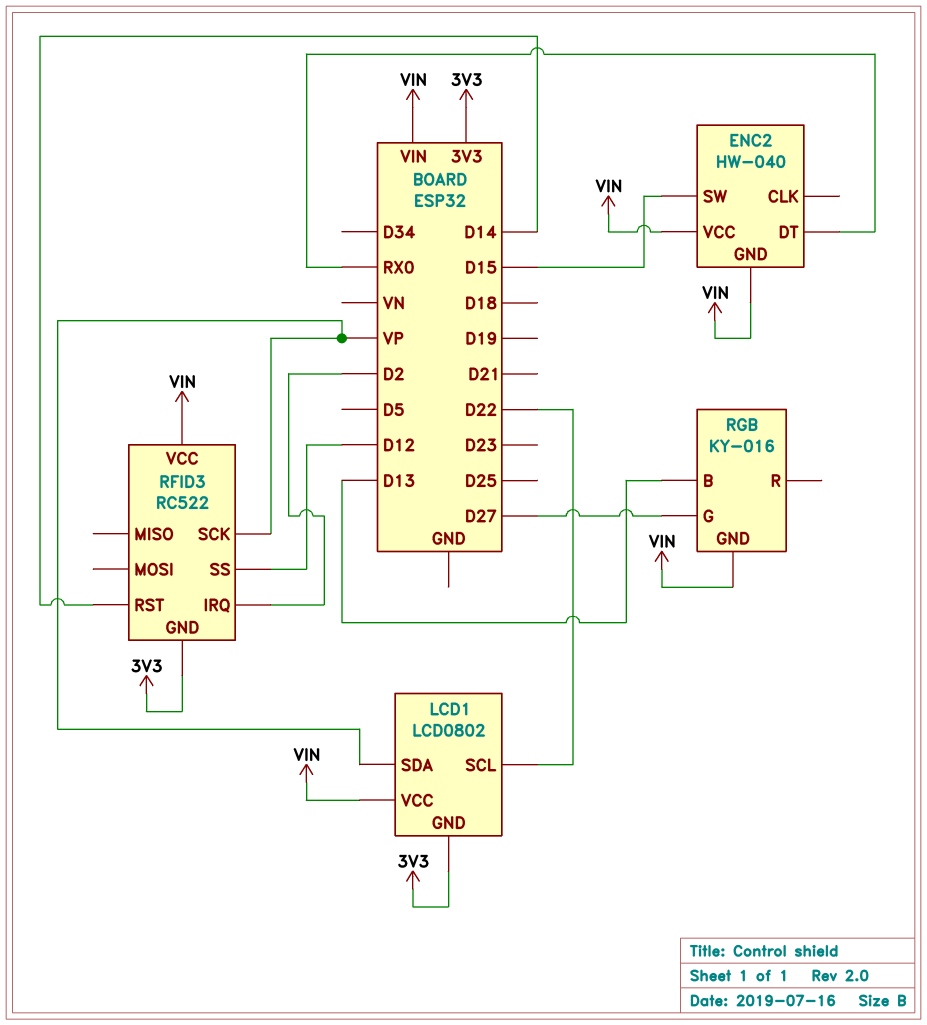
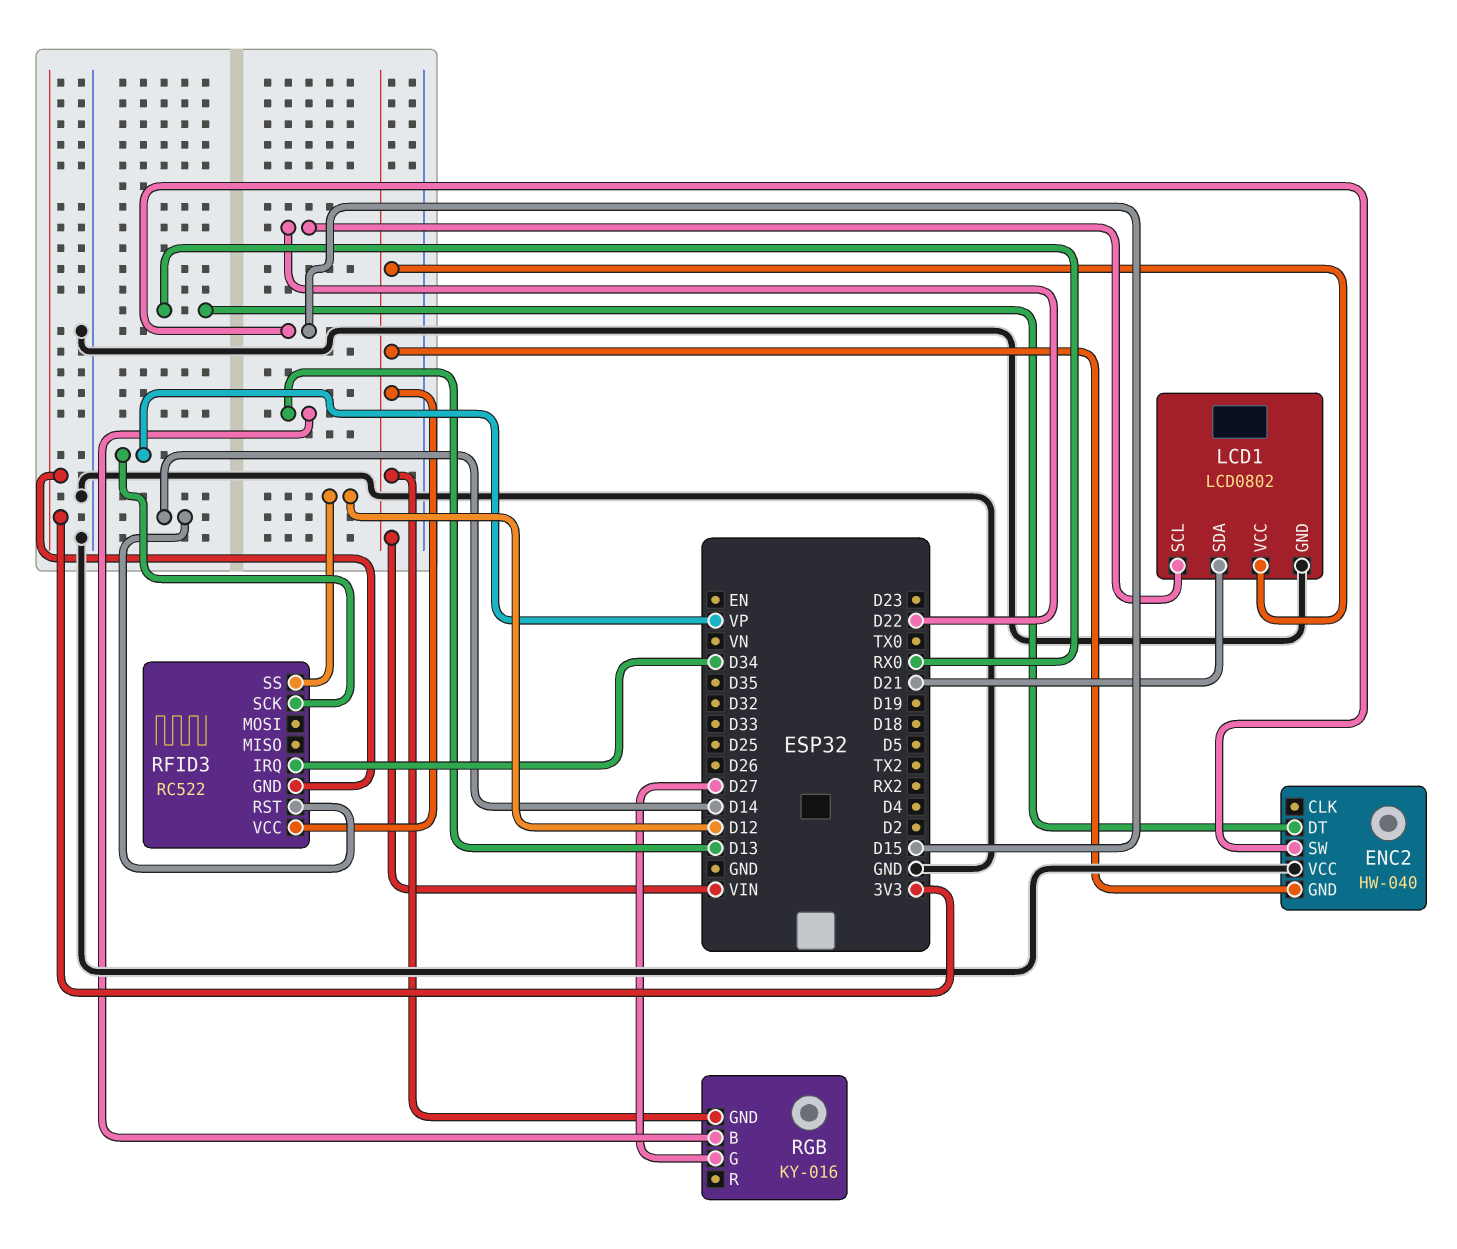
ENC2 pin VCC: VIN -> GND
LCD1 pin GND: 3V3 -> GND
LCD1 pin SDA: VP -> D21
RFID3 pin IRQ: D2 -> D34

